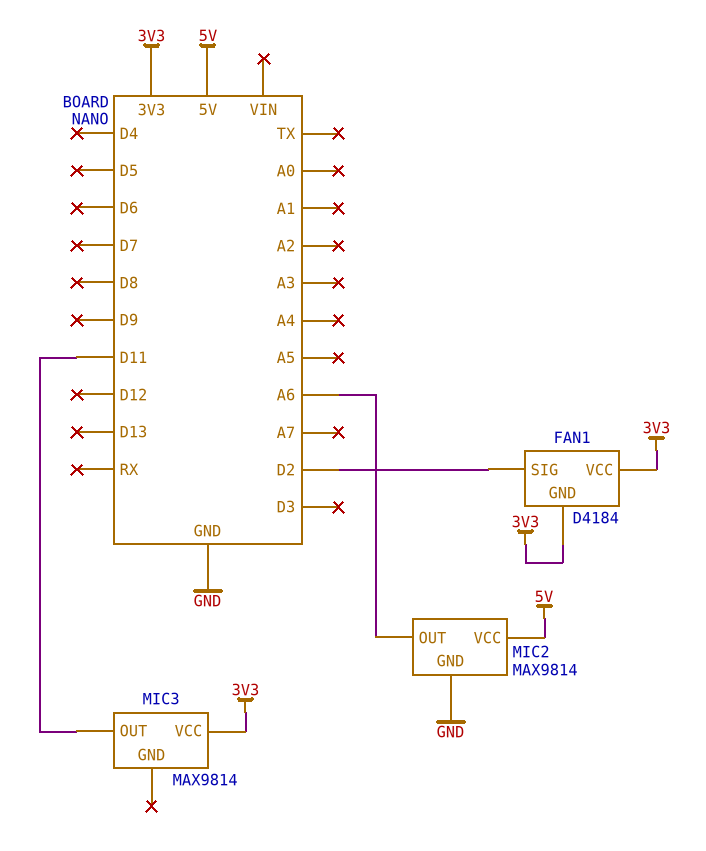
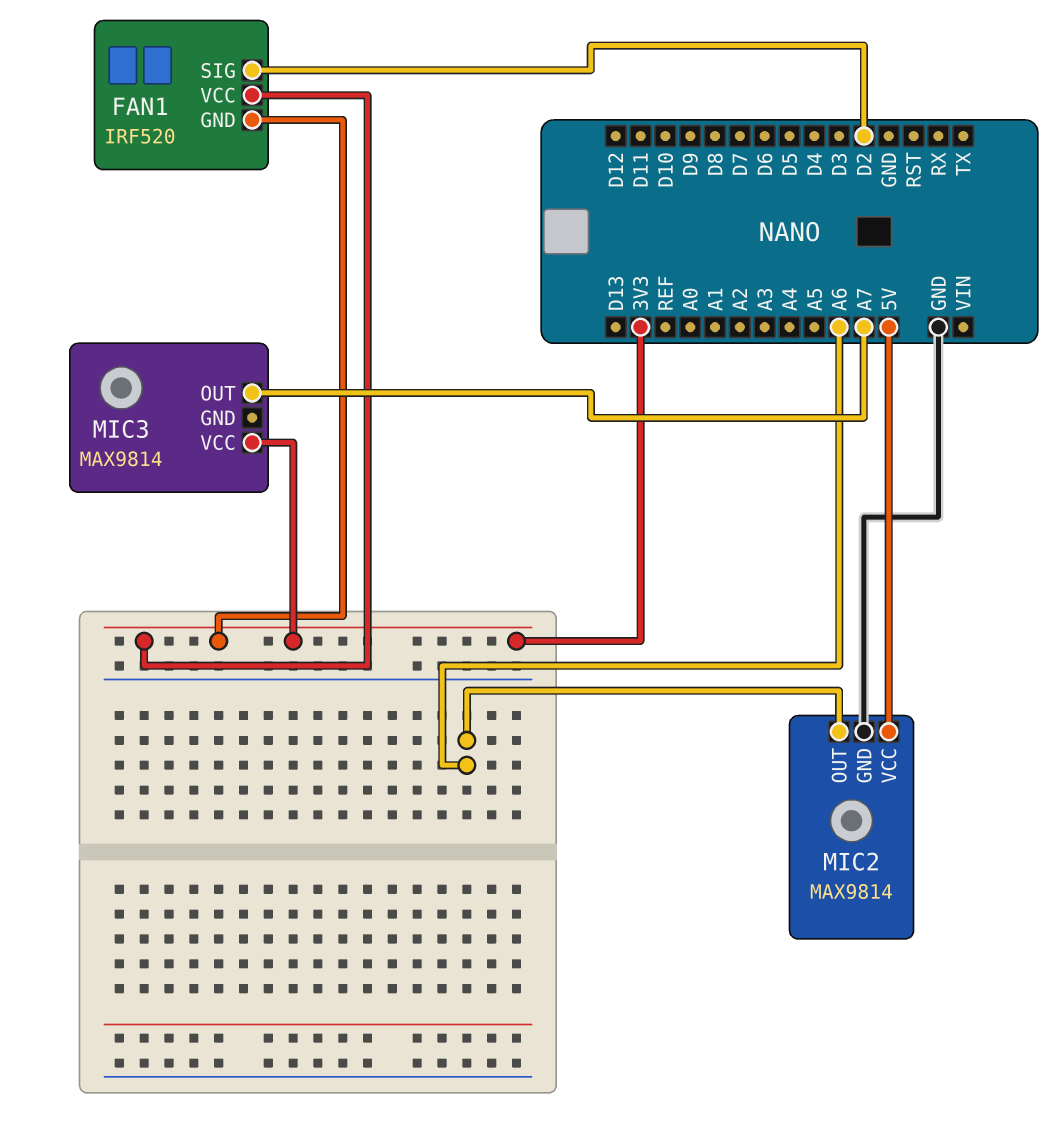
FAN1: D4184 -> IRF520
MIC3 pin OUT: D11 -> A7

